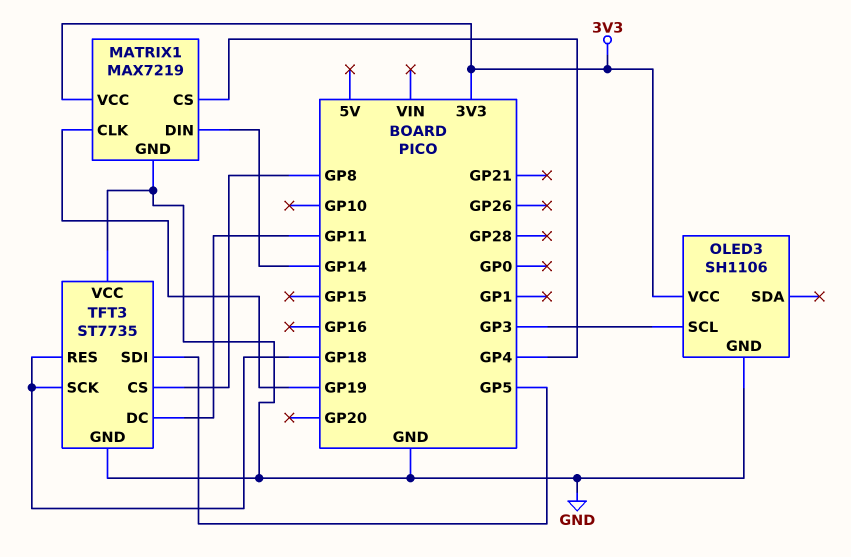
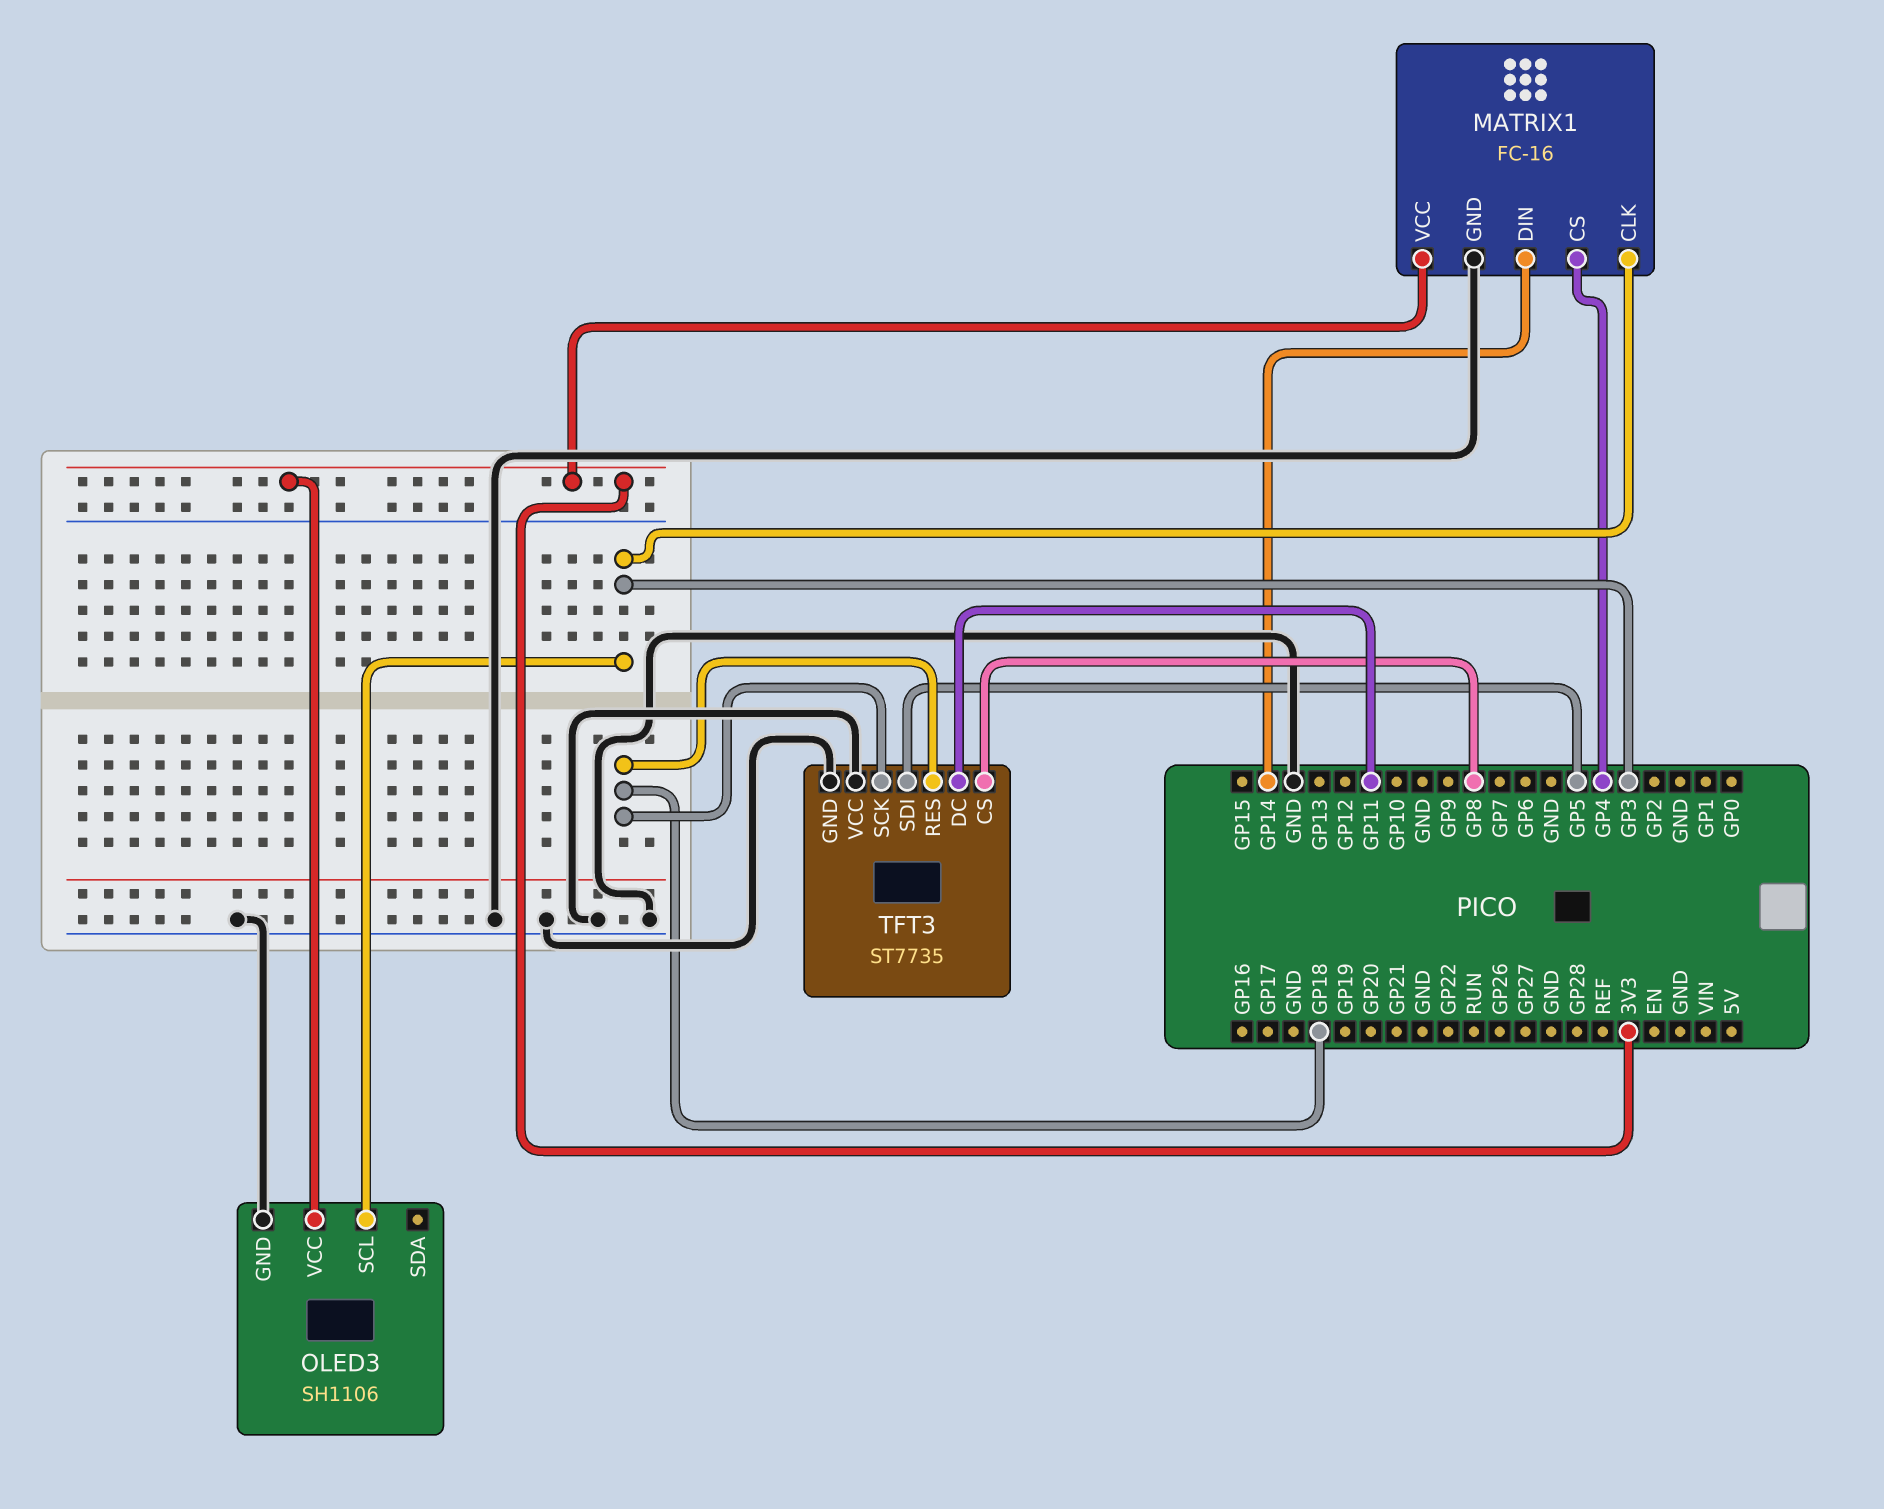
MATRIX1: MAX7219 -> FC-16
MATRIX1 pin CLK: GP19 -> GP3

